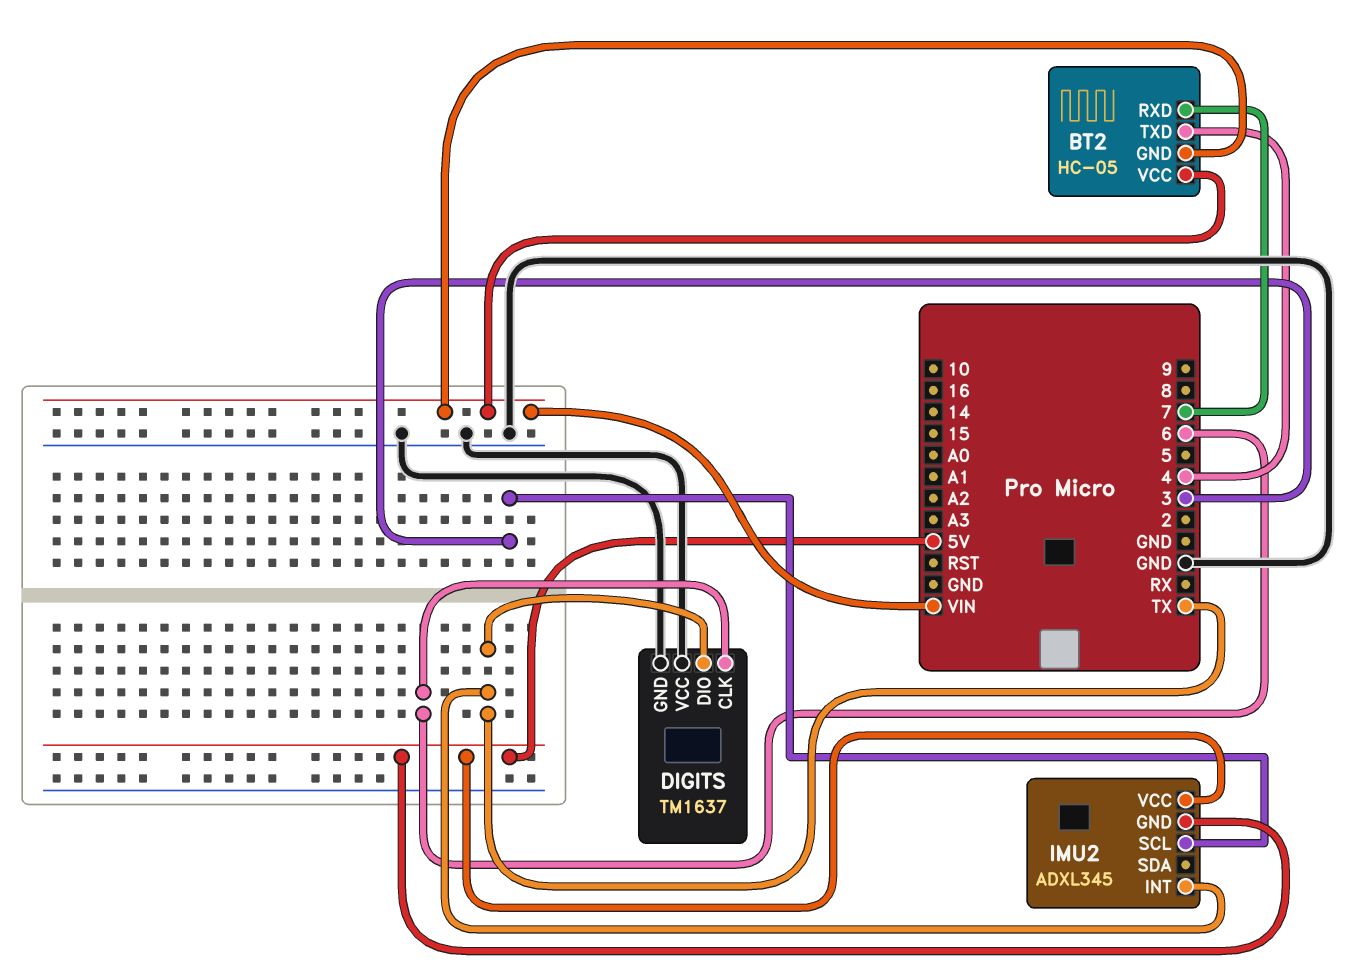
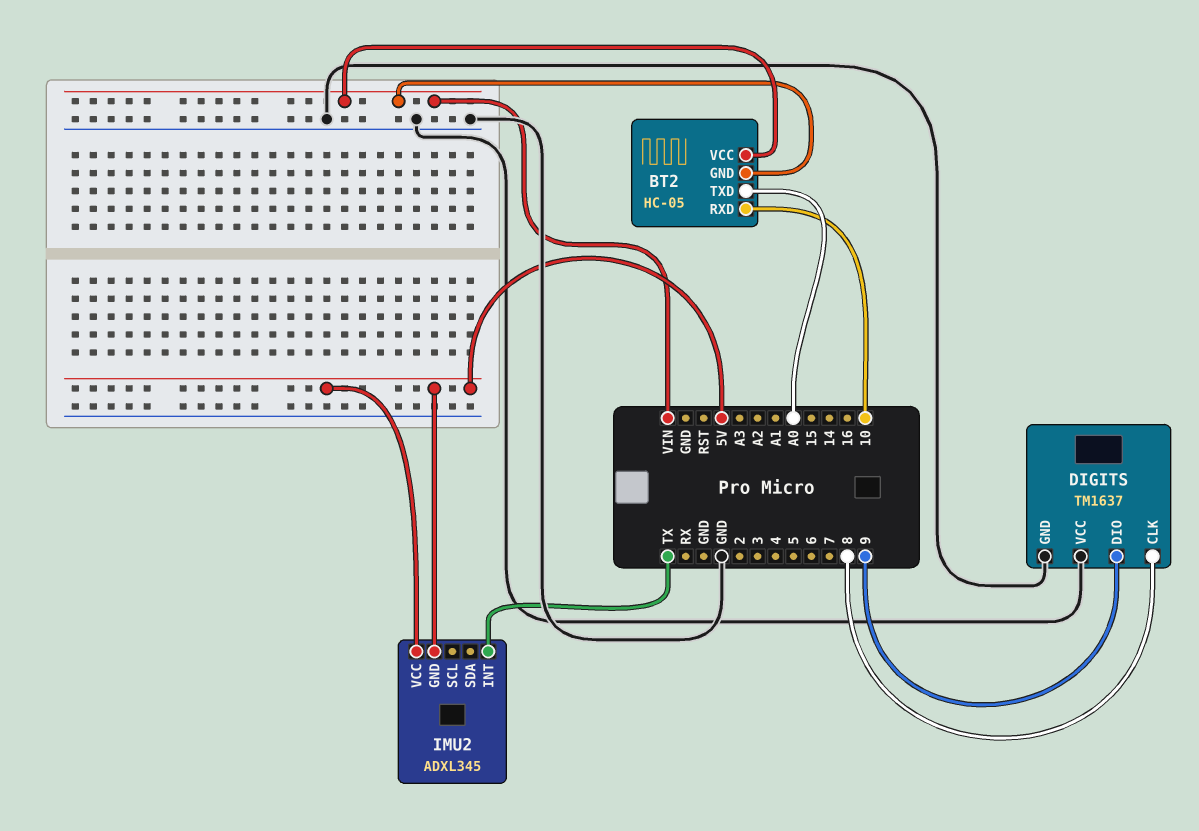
BT2 pin RXD: 7 -> 10
BT2 pin TXD: 4 -> A0
DIGITS pin CLK: 6 -> 8
DIGITS pin DIO: TX -> 9
IMU2 pin SCL: 3 -> none

